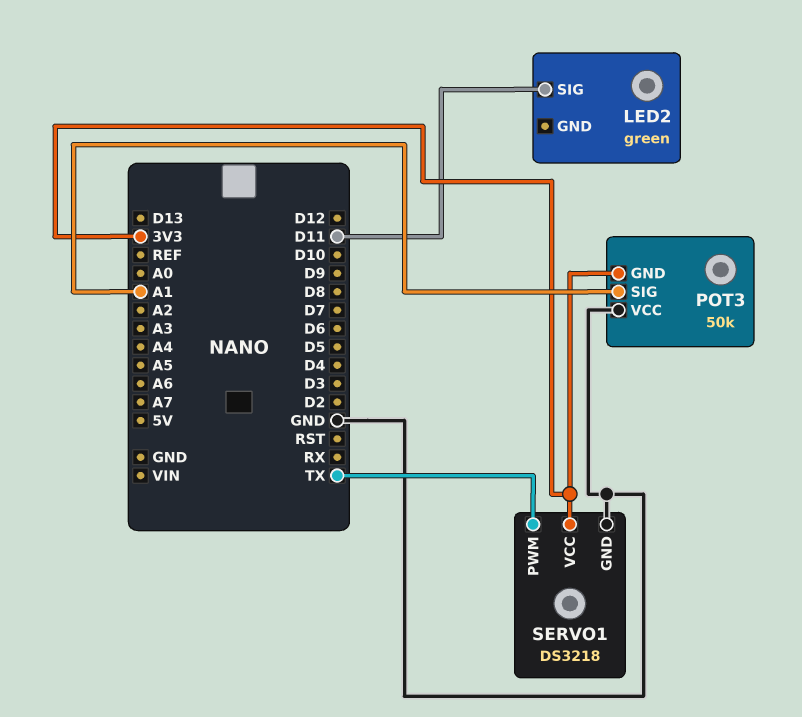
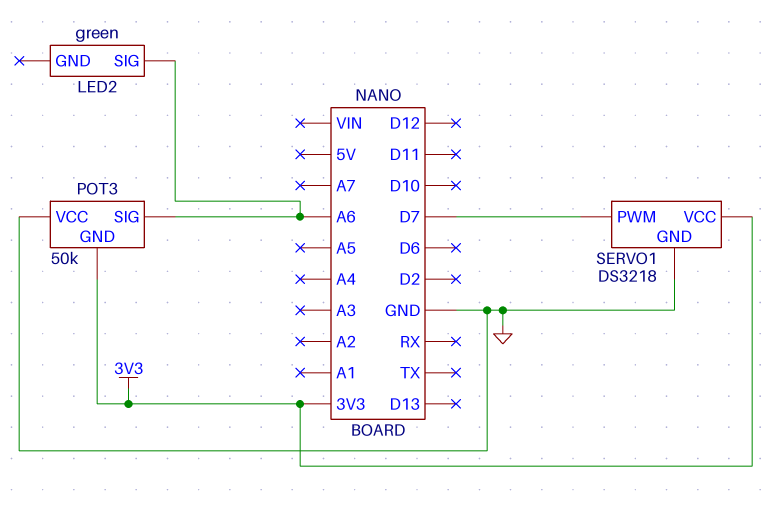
LED2 pin SIG: D11 -> A6
POT3 pin SIG: A1 -> A6
SERVO1 pin PWM: TX -> D7

